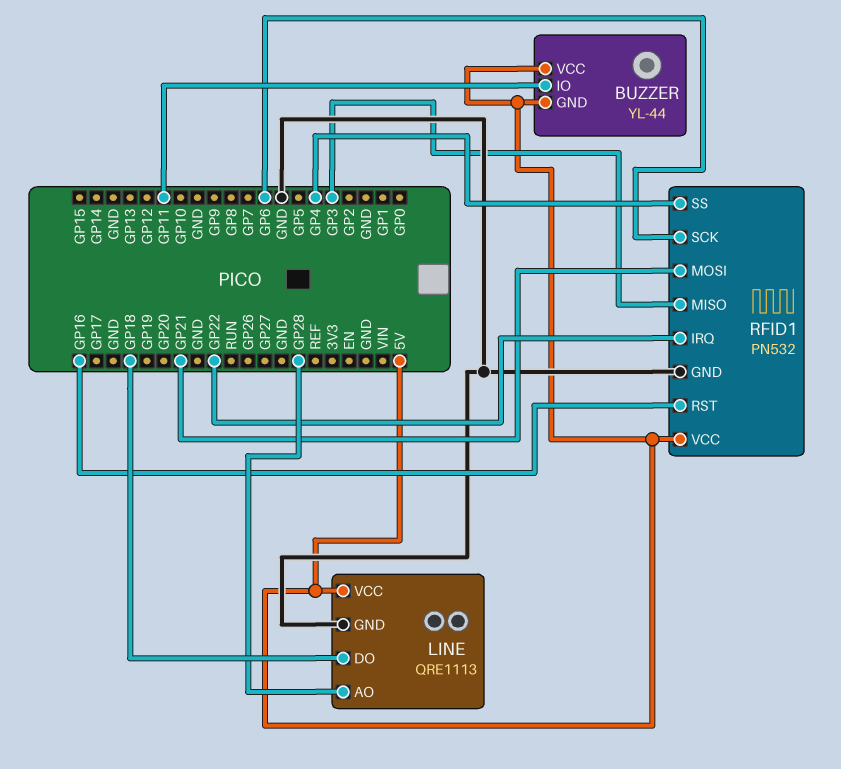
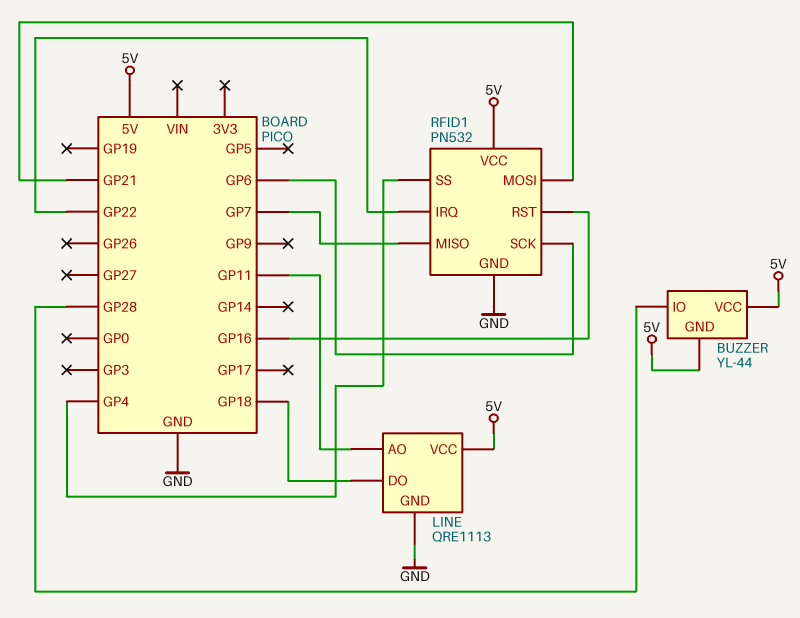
BUZZER pin IO: GP11 -> GP28
LINE pin AO: GP28 -> GP11
RFID1 pin MISO: GP3 -> GP7

